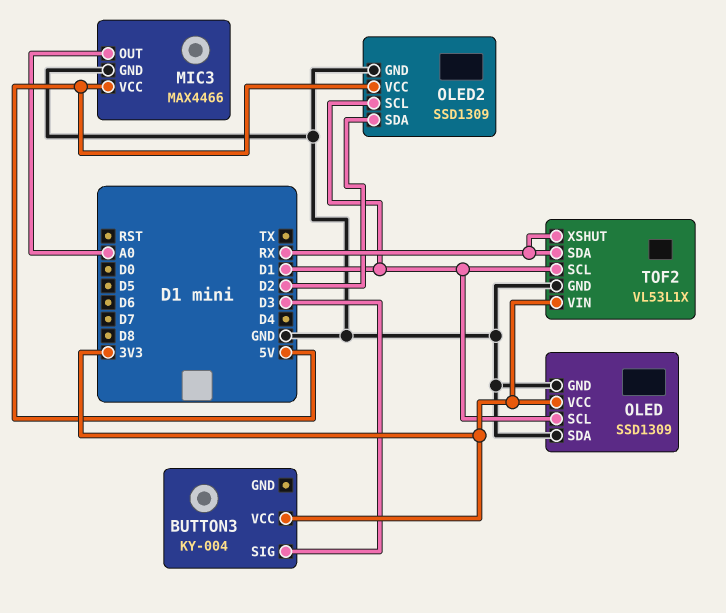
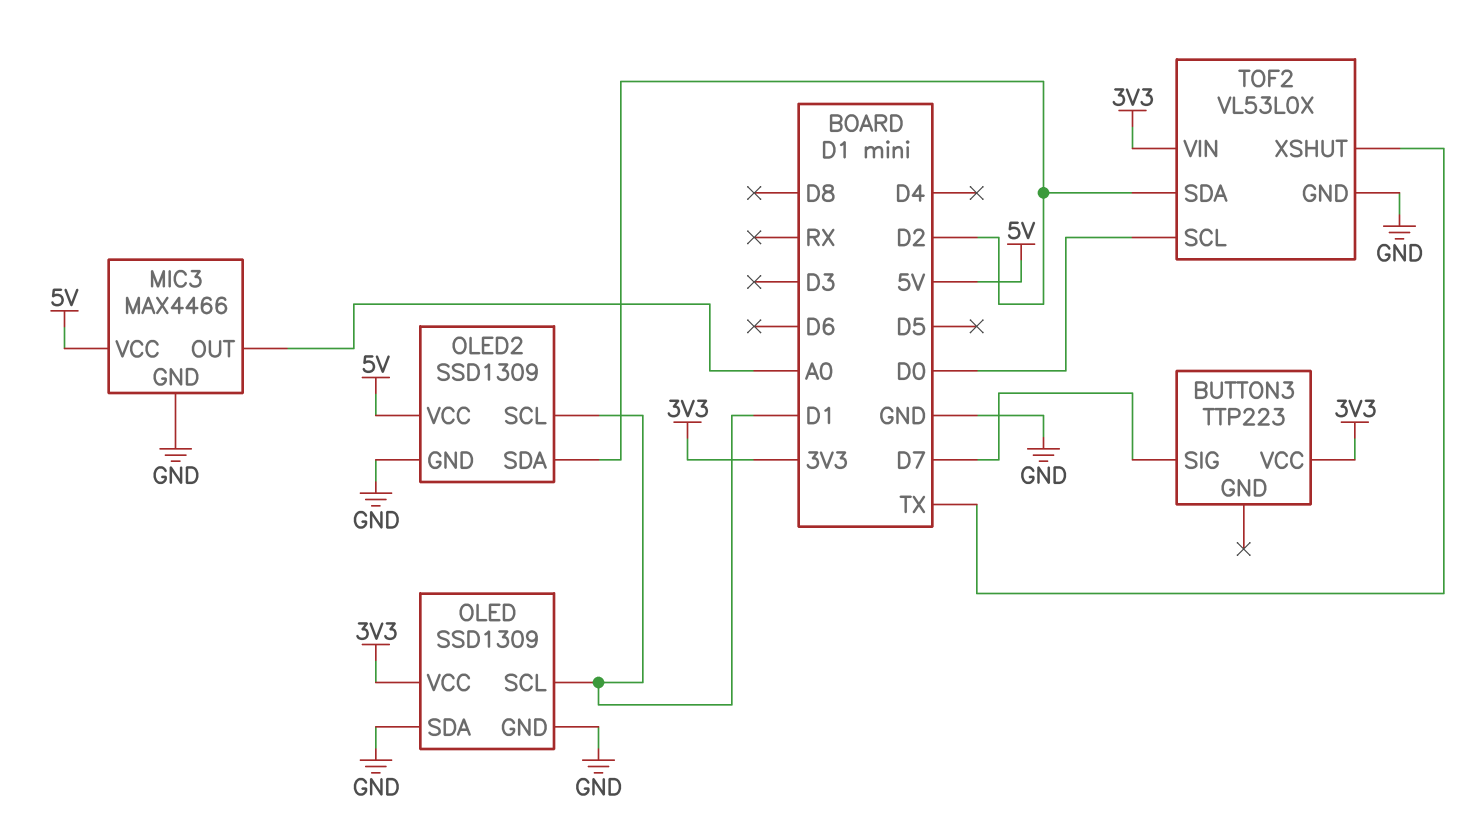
BUTTON3: KY-004 -> TTP223
BUTTON3 pin SIG: D3 -> D7
TOF2: VL53L1X -> VL53L0X
TOF2 pin SCL: D1 -> D0
TOF2 pin SDA: RX -> D2
TOF2 pin XSHUT: RX -> TX

